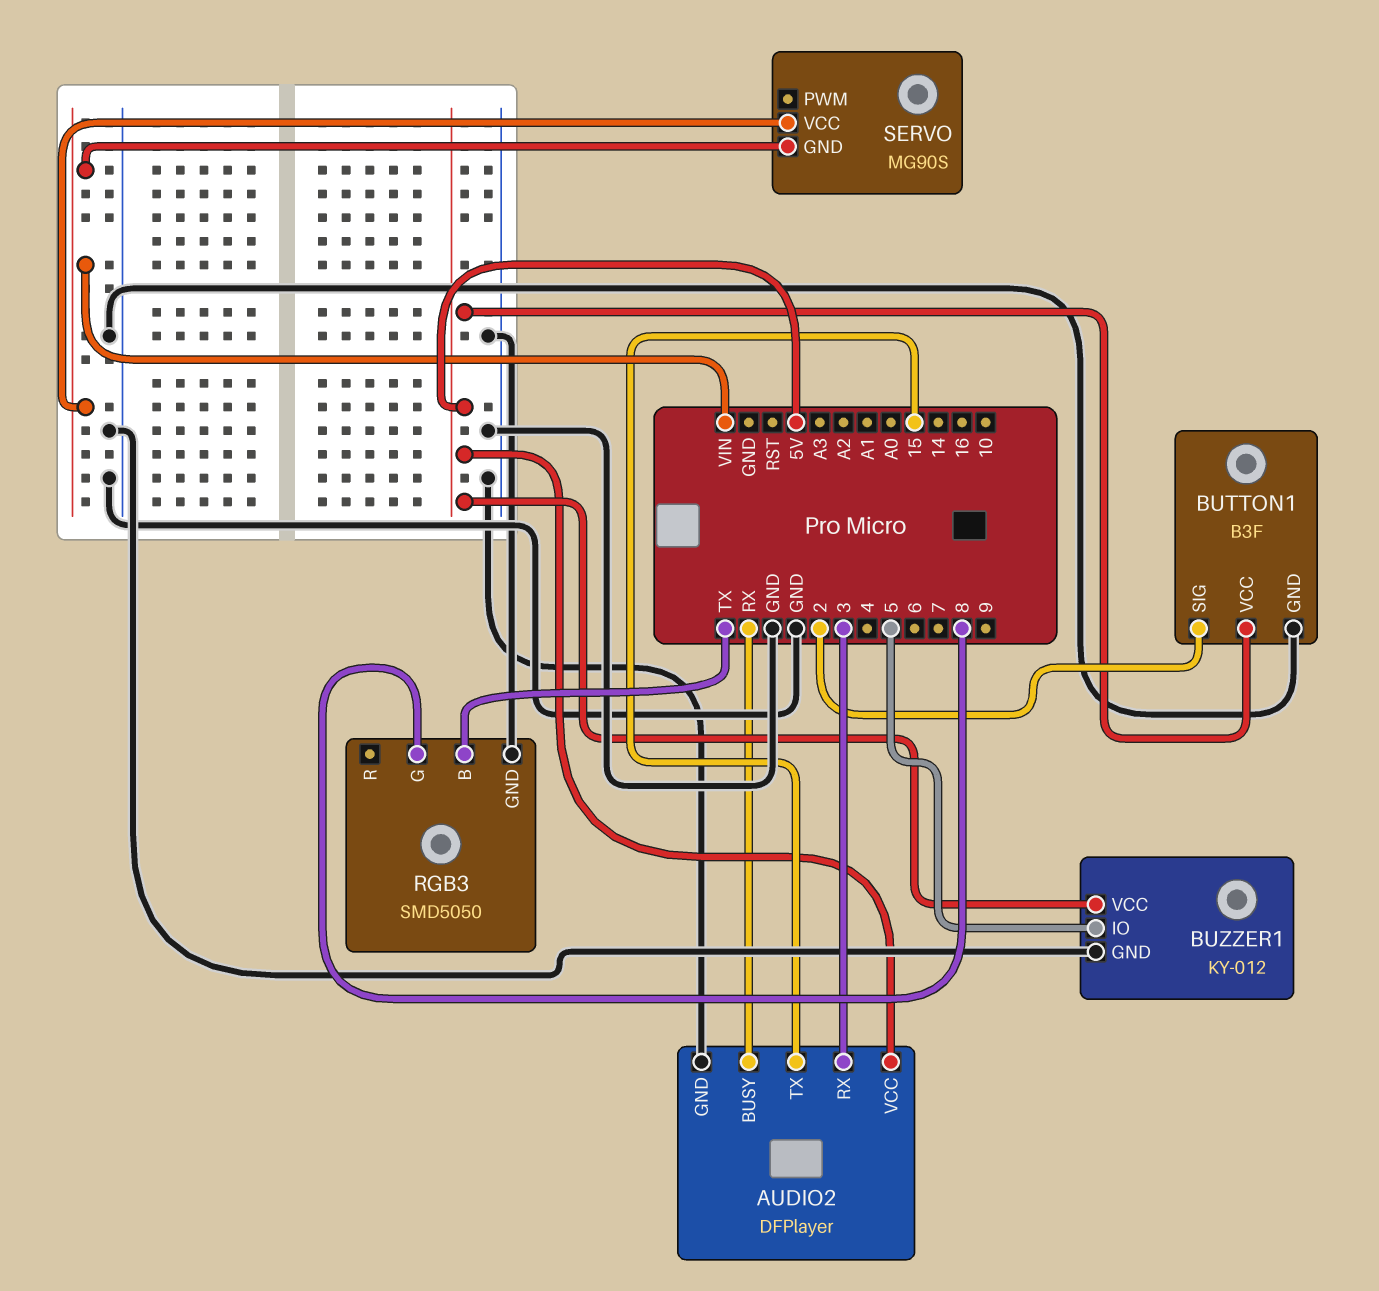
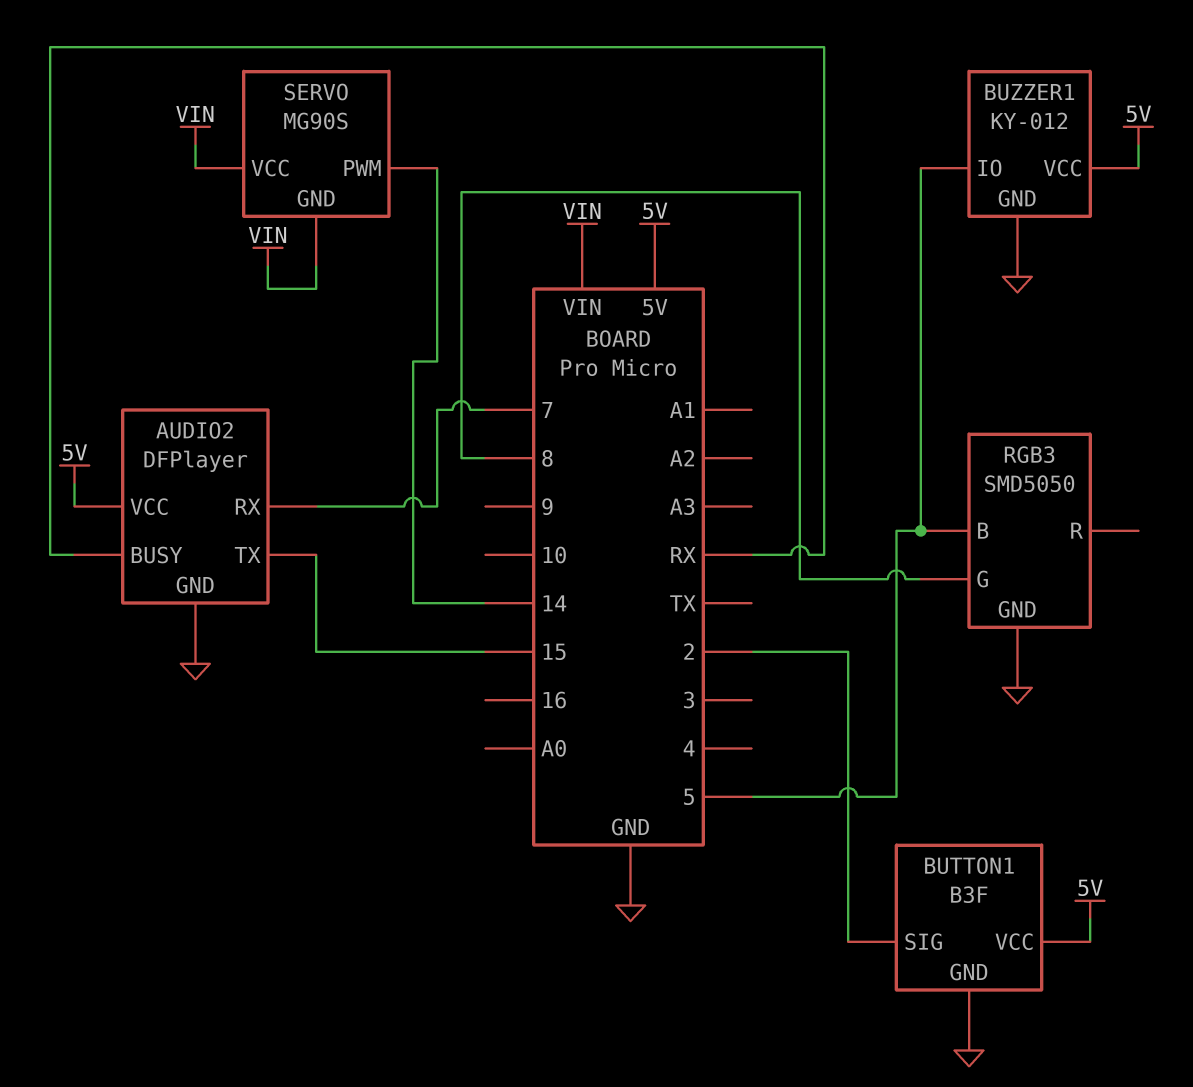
AUDIO2 pin RX: 3 -> 7
RGB3 pin B: TX -> 5
SERVO pin PWM: none -> 14

